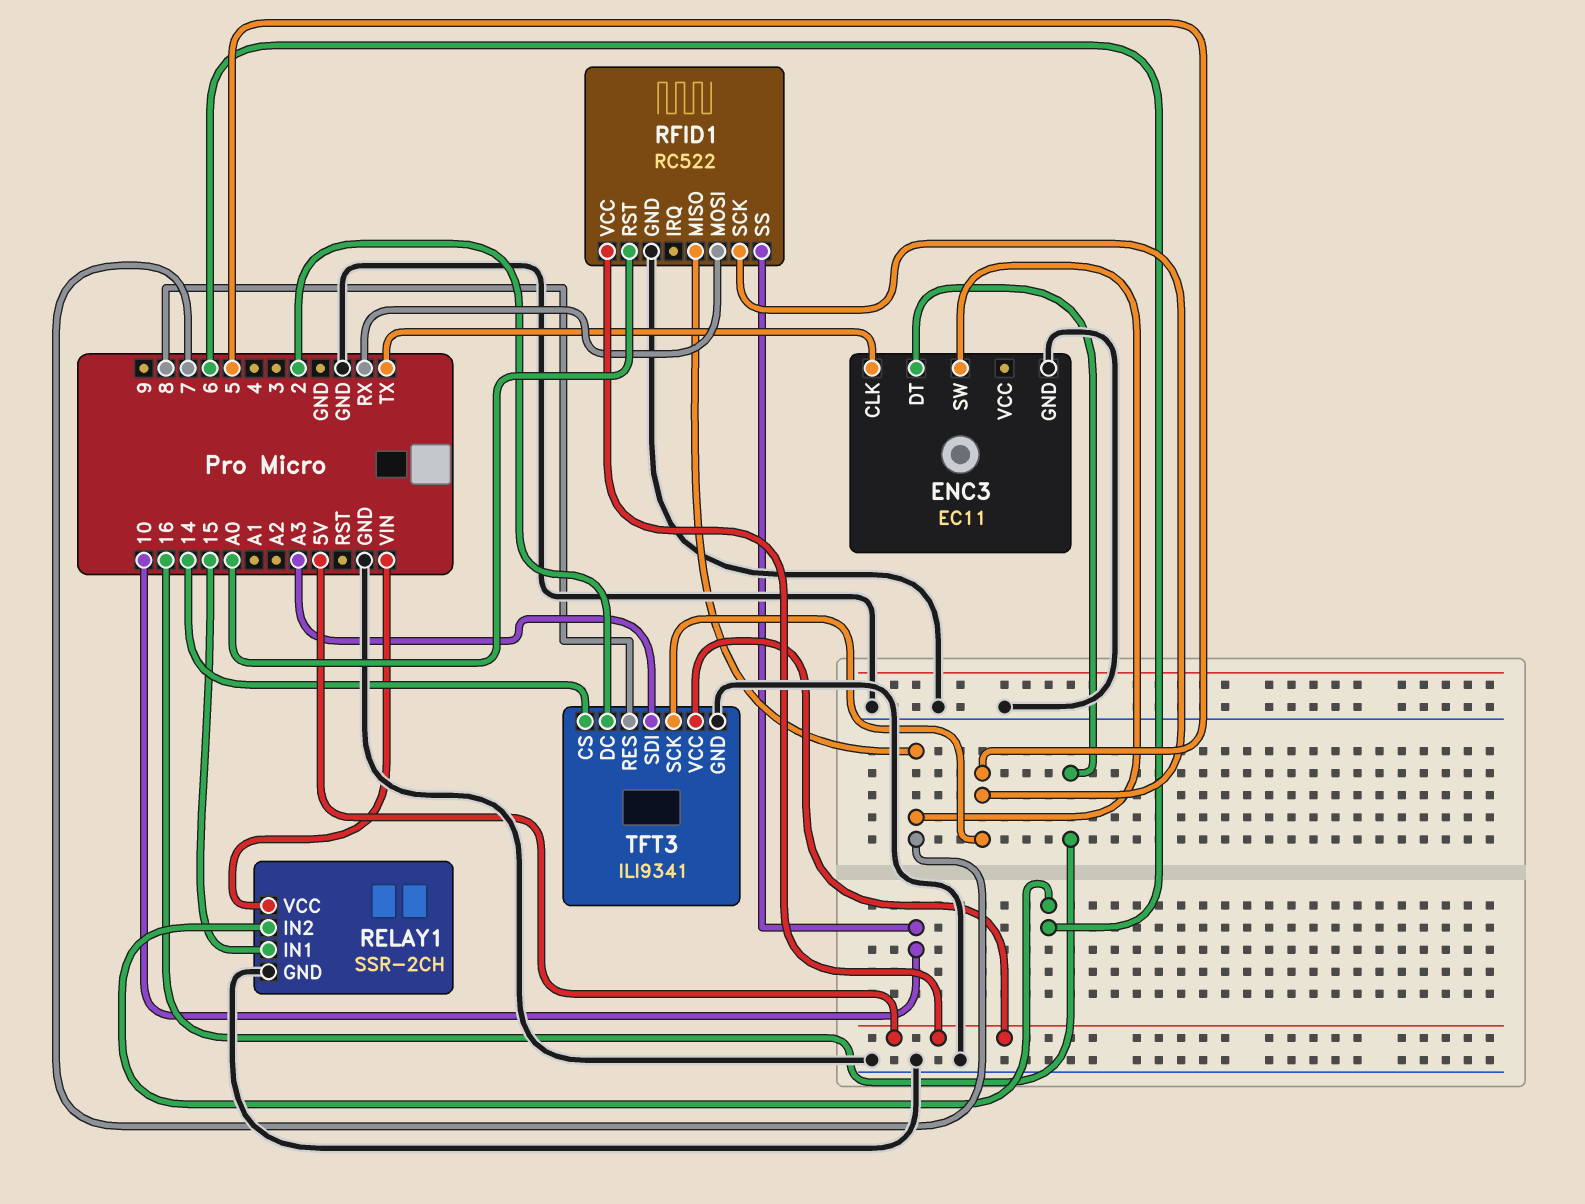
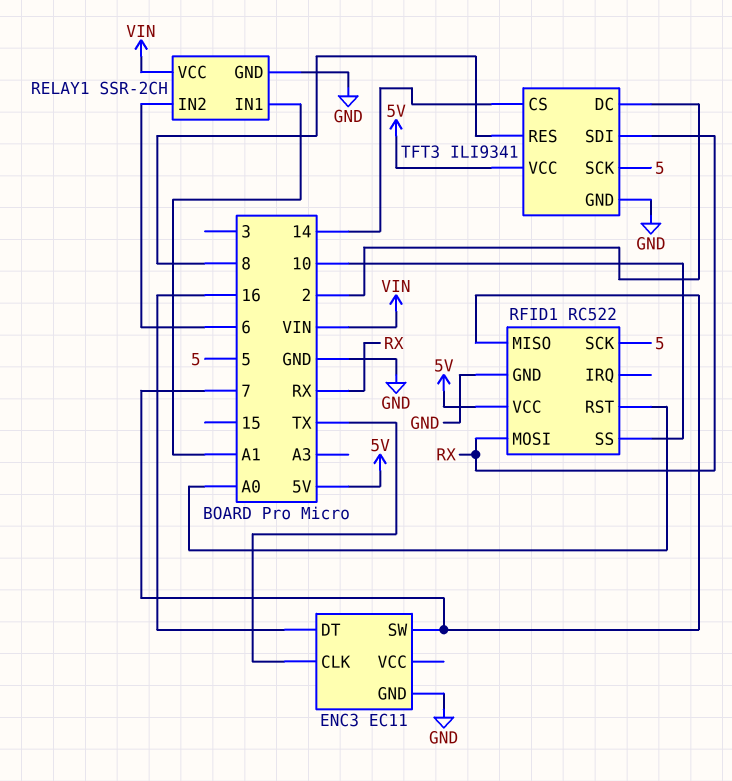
RELAY1 pin IN1: 15 -> A1
TFT3 pin SDI: A3 -> RX

